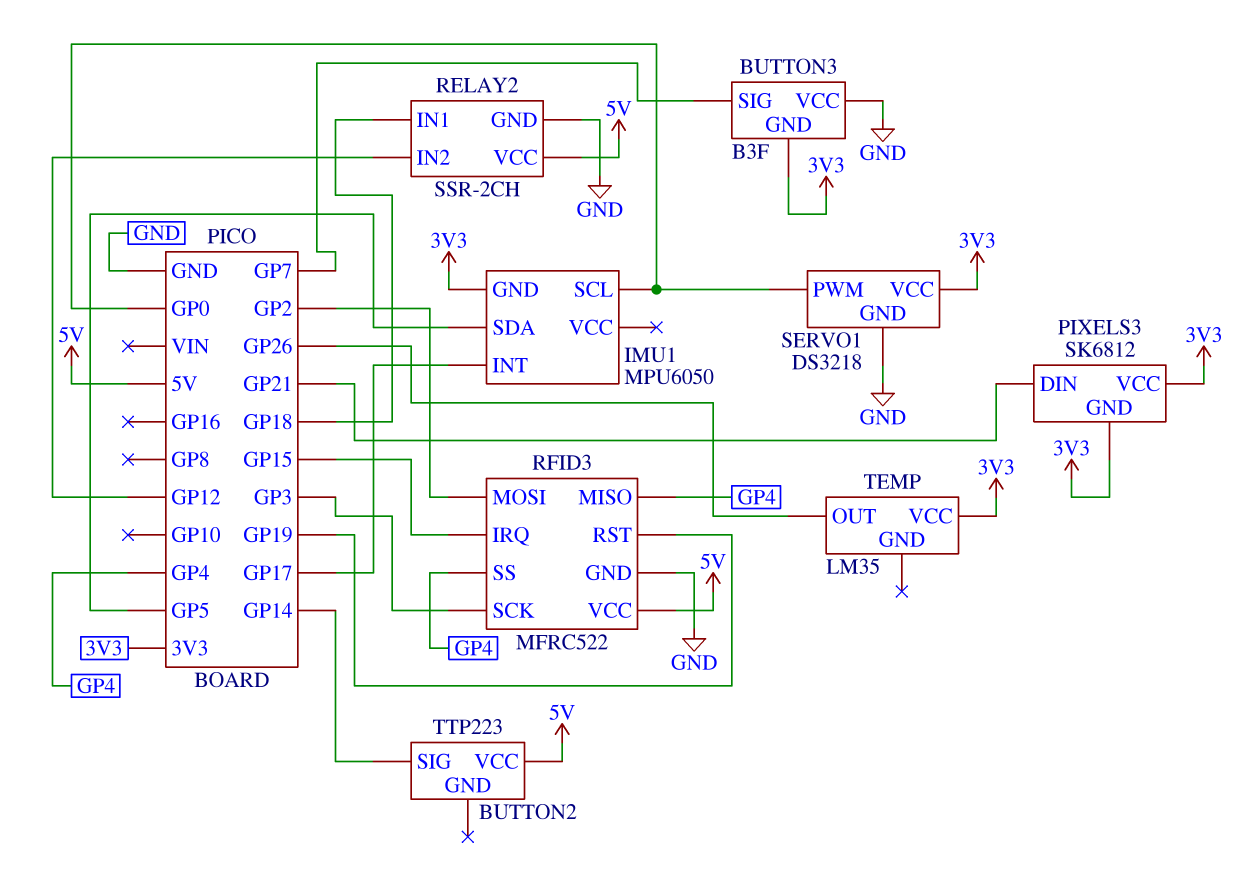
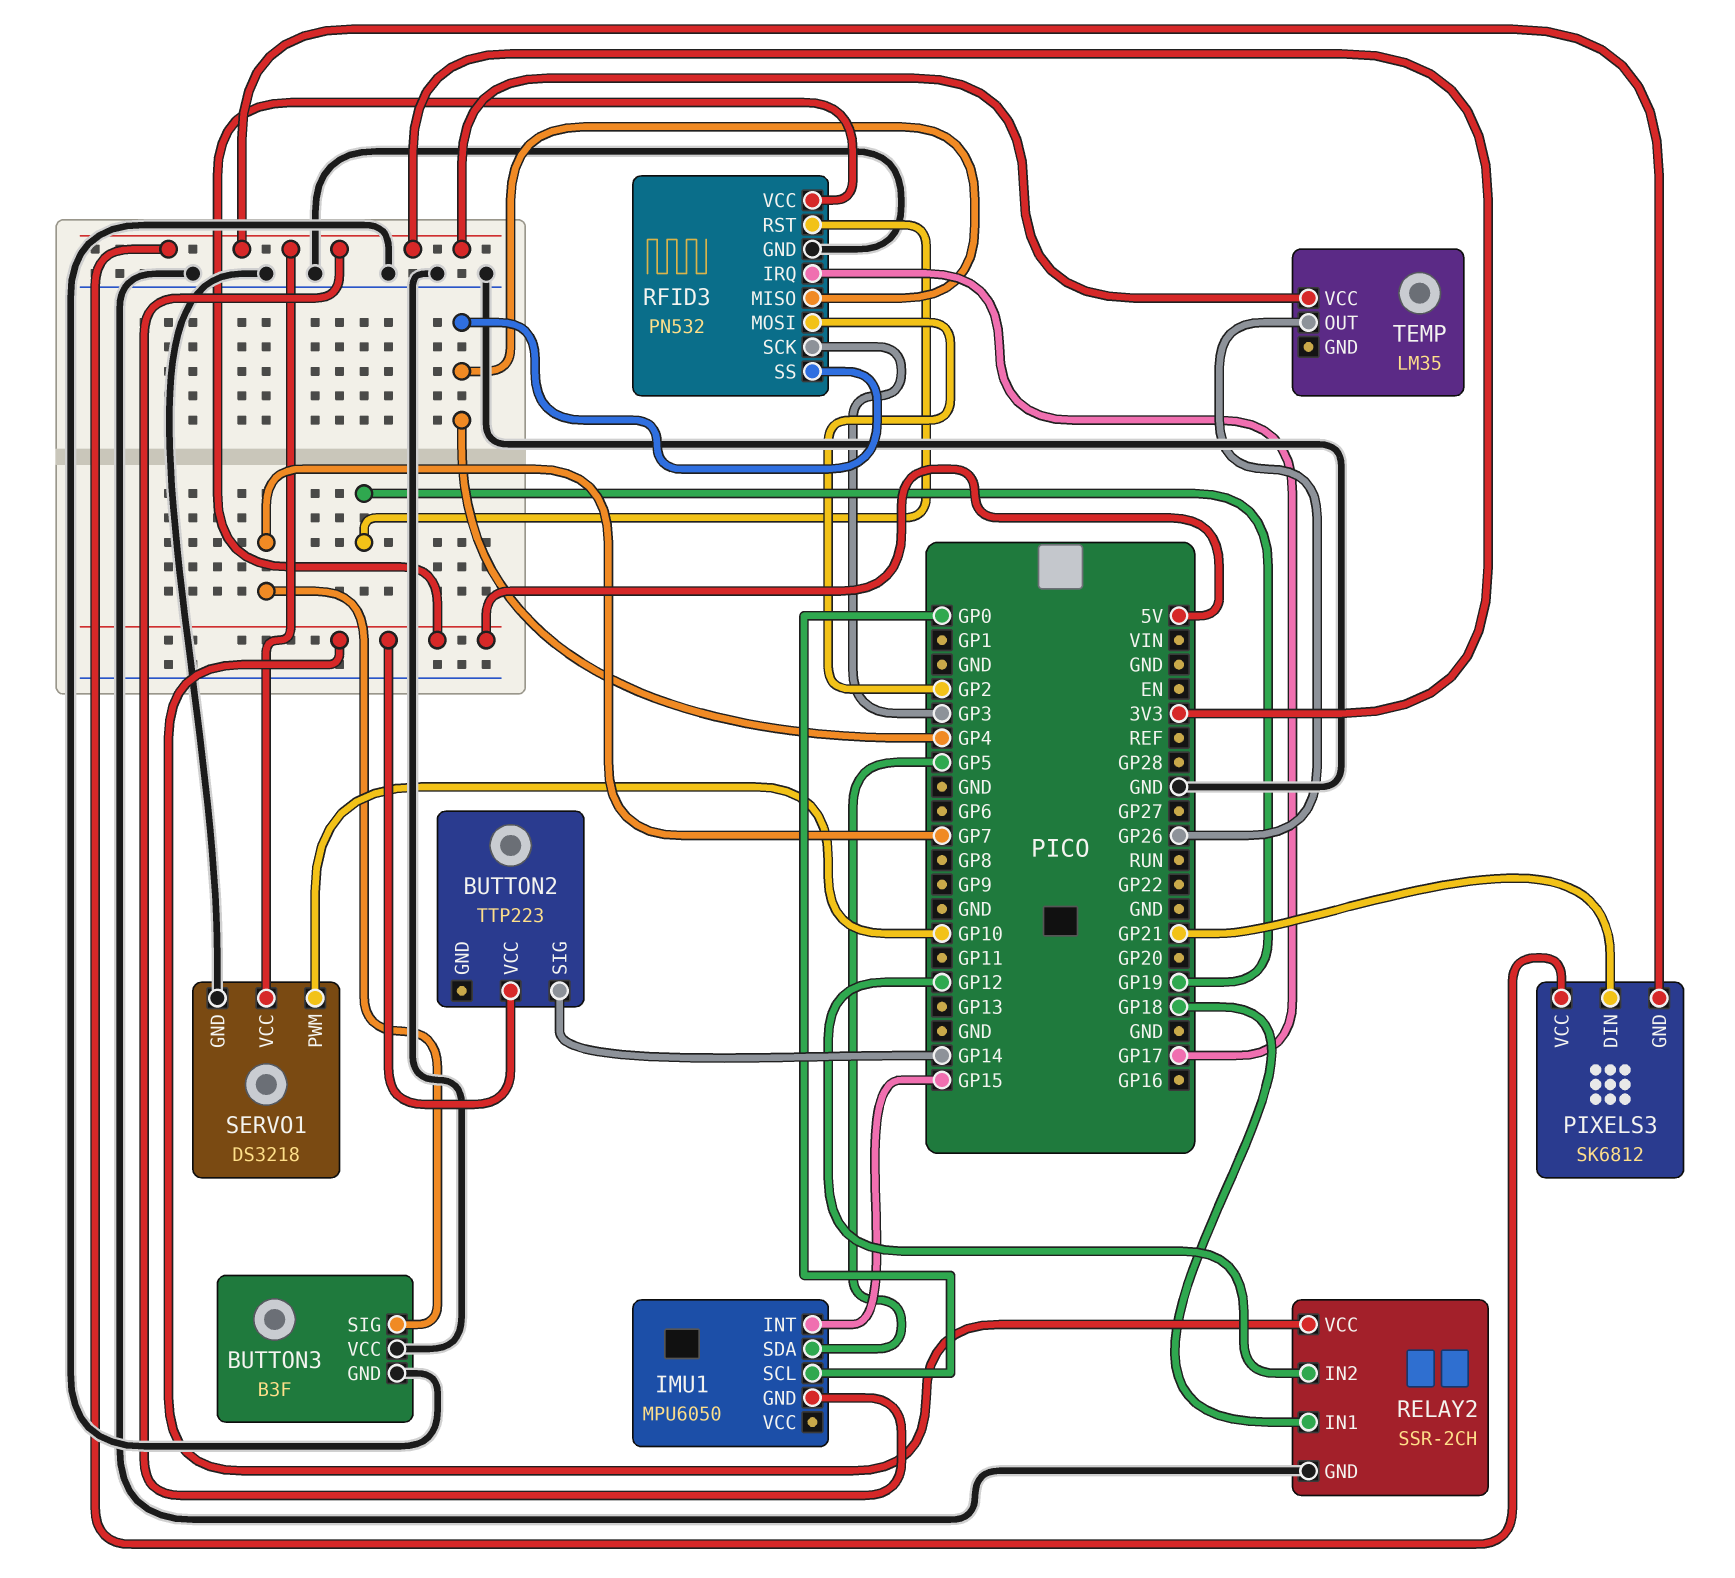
BUTTON3 pin GND: 3V3 -> GND
IMU1 pin INT: GP17 -> GP15
RFID3: MFRC522 -> PN532
RFID3 pin IRQ: GP15 -> GP17
SERVO1 pin PWM: GP0 -> GP10

